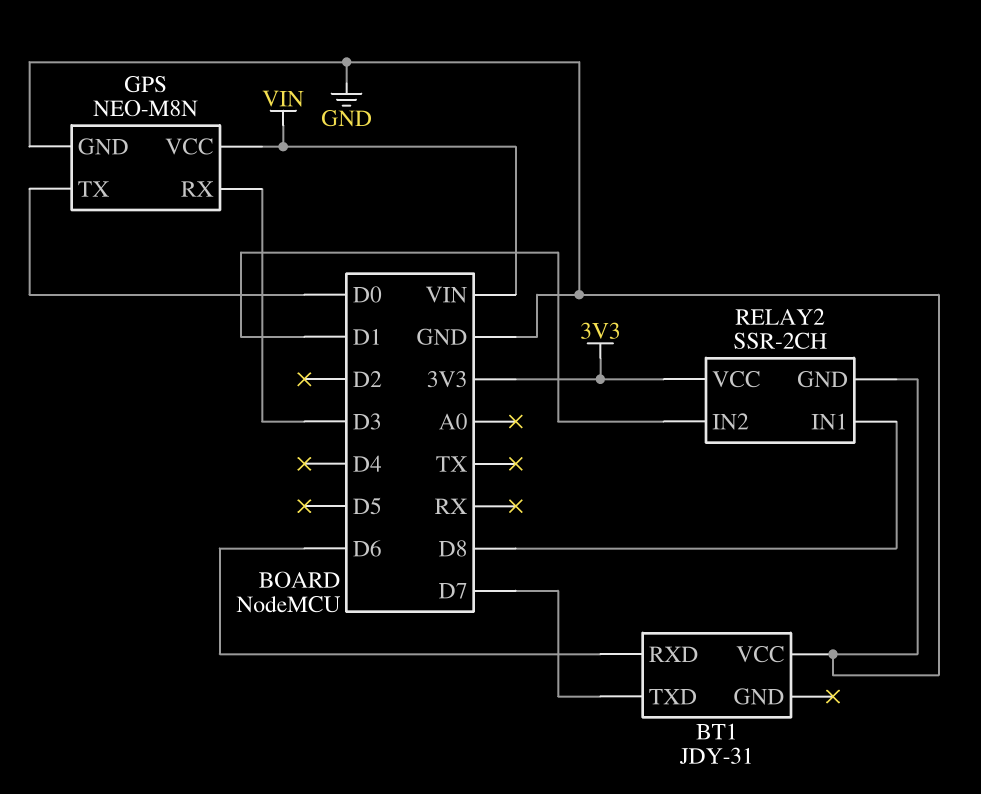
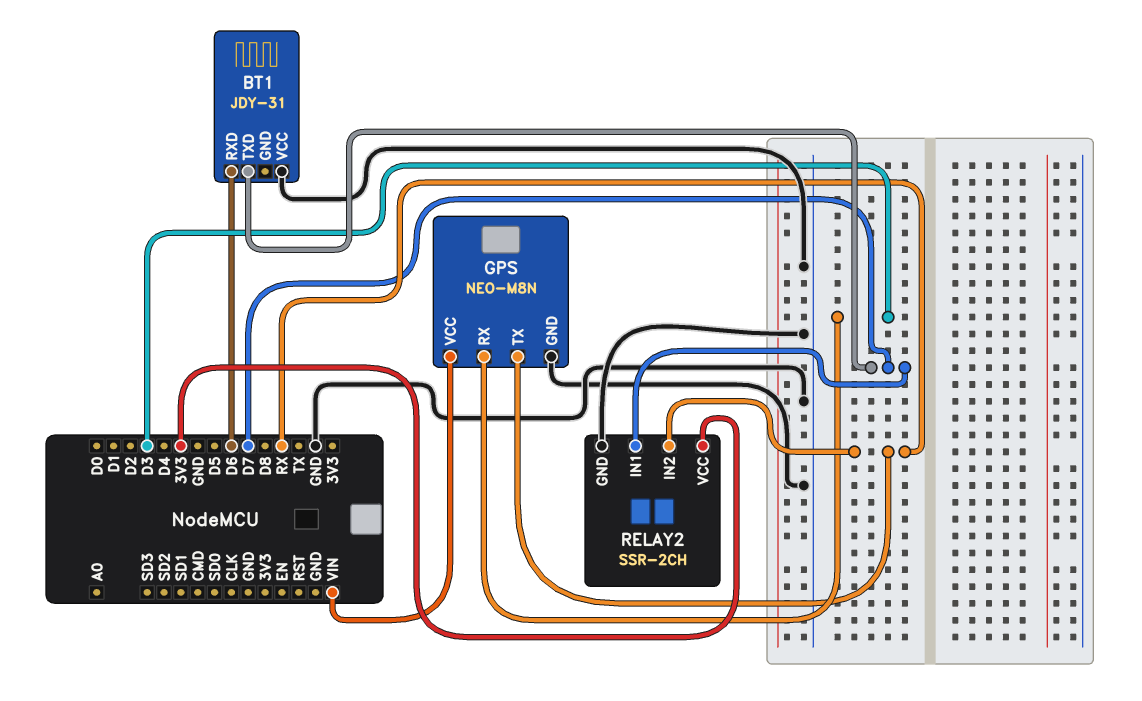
GPS pin TX: D0 -> RX
RELAY2 pin IN1: D8 -> D7
RELAY2 pin IN2: D1 -> RX

